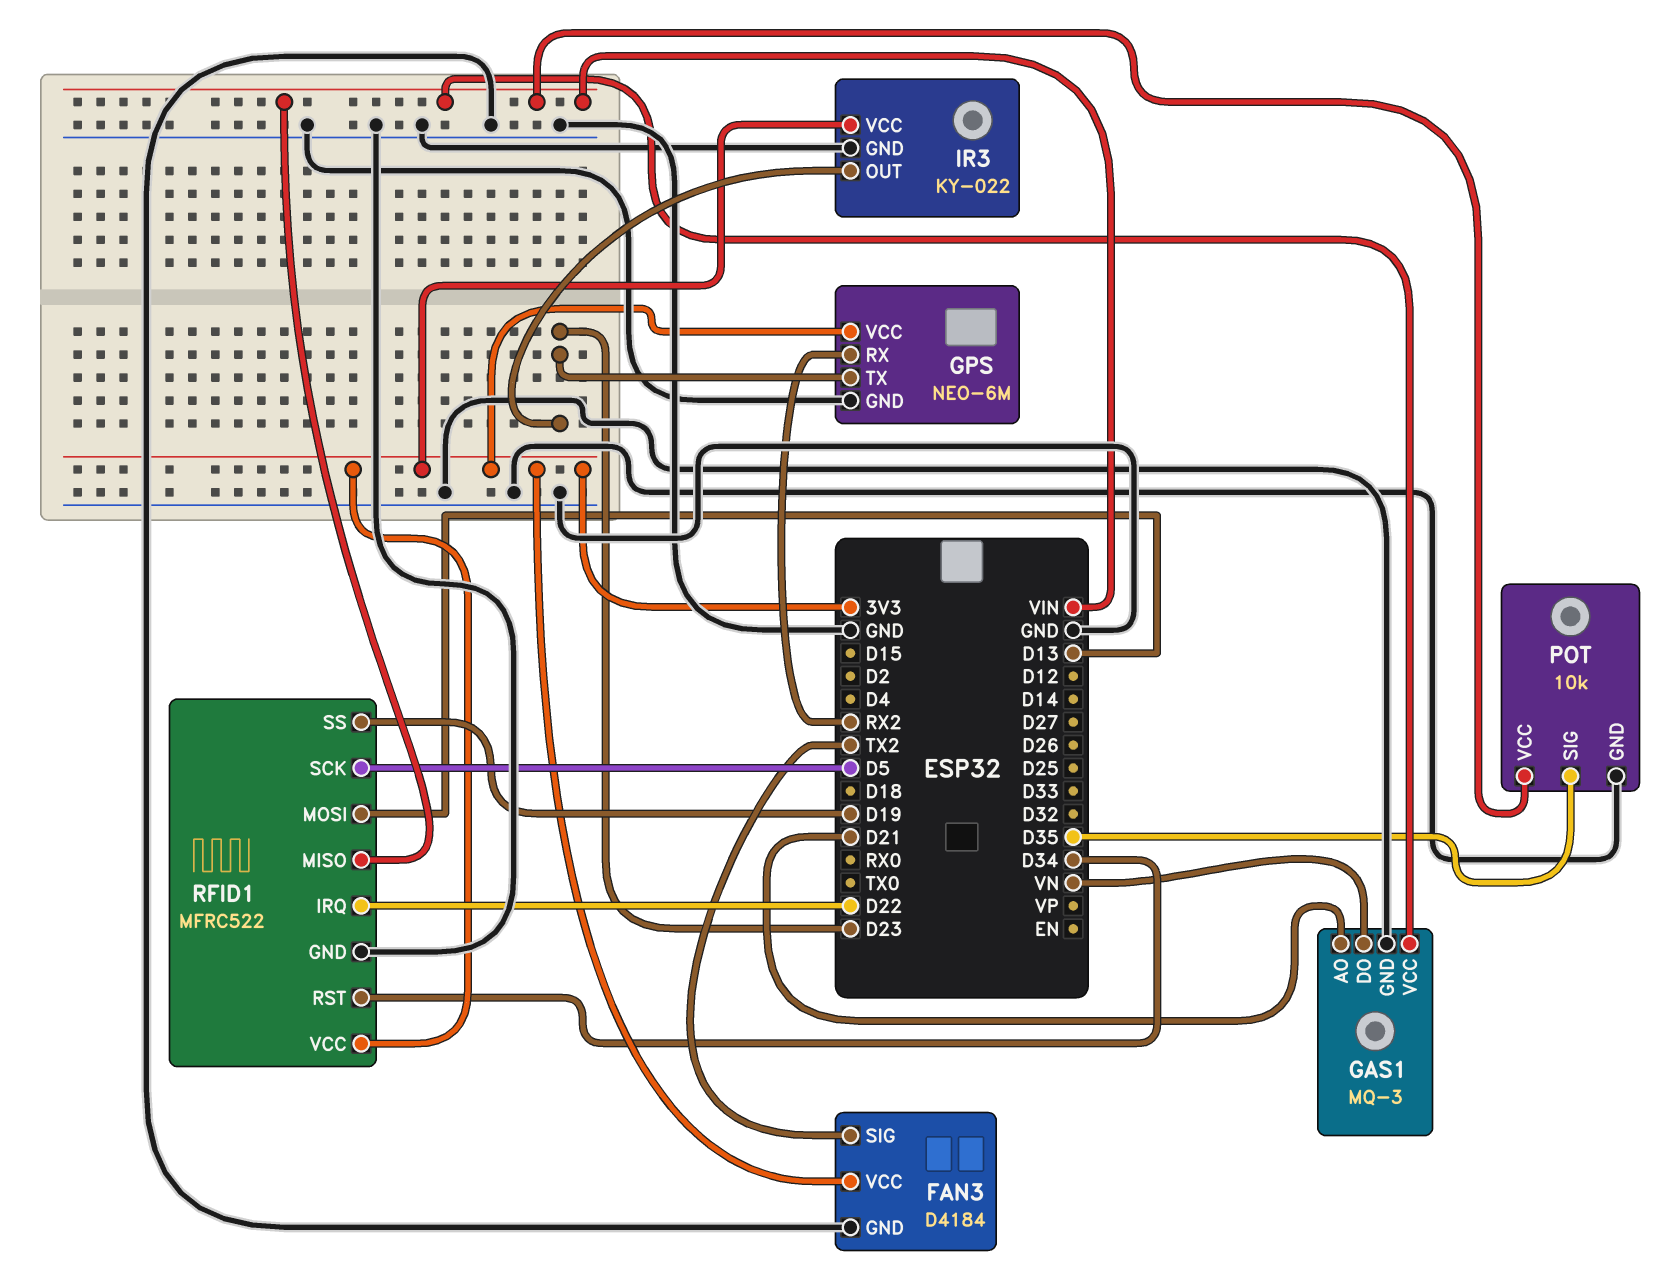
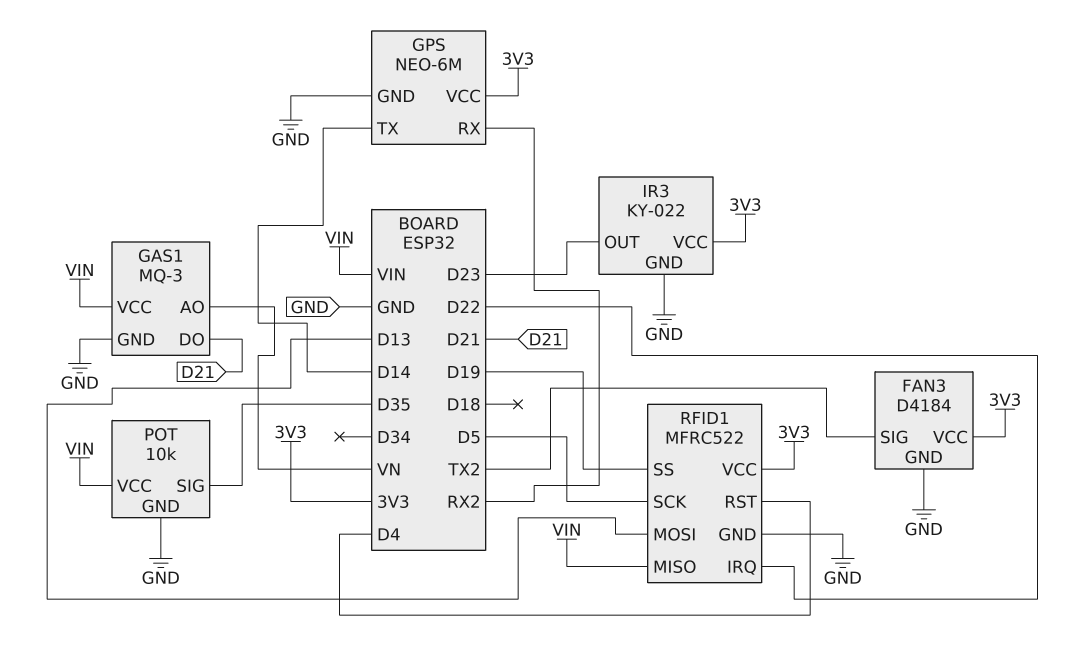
GAS1 pin AO: D21 -> VN
GAS1 pin DO: VN -> D21
GPS pin TX: D23 -> D14
RFID1 pin RST: D34 -> D4

